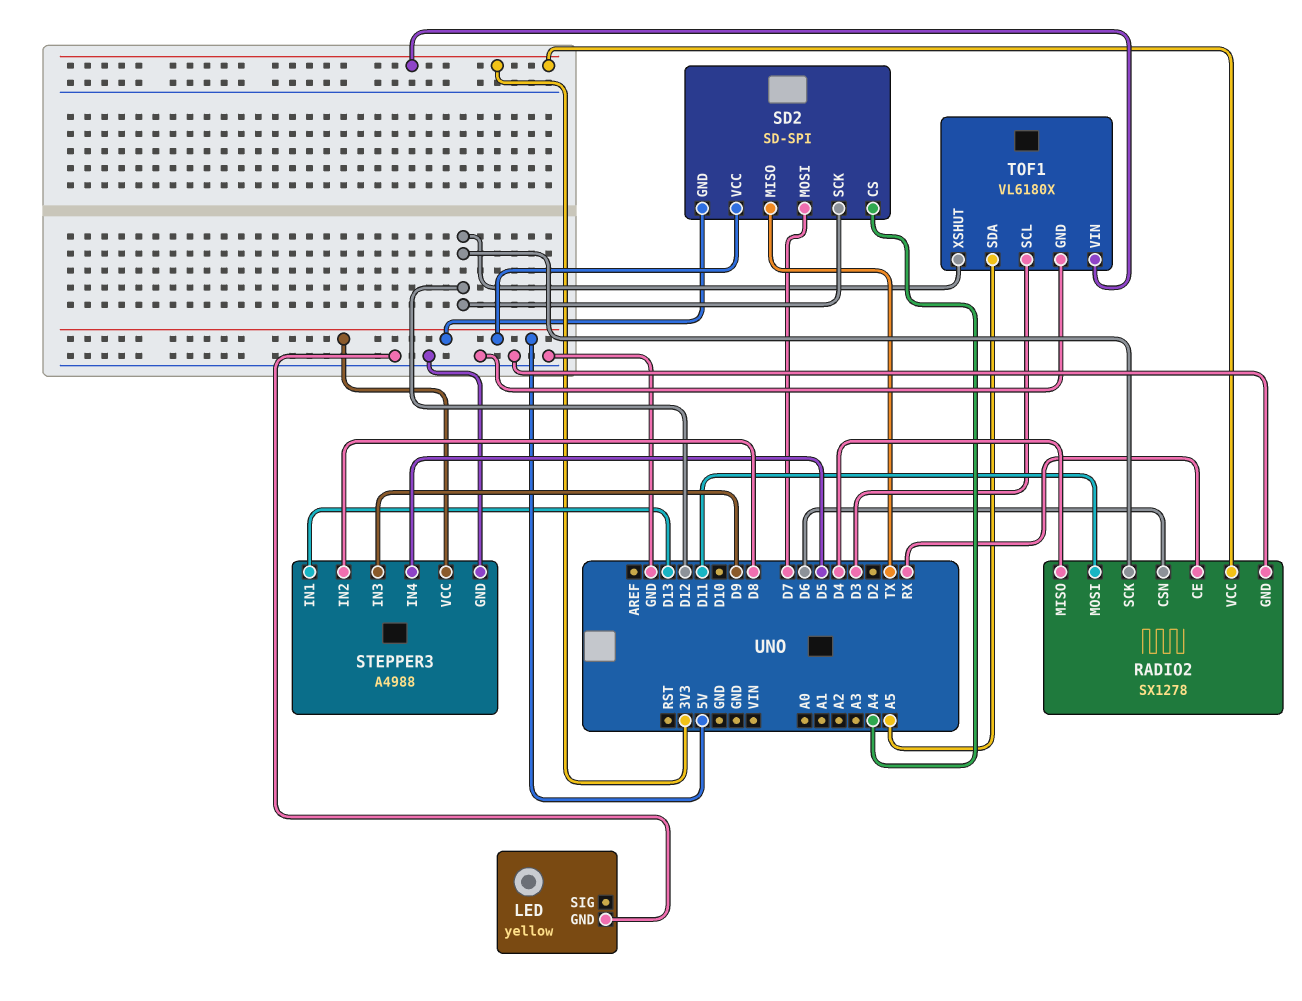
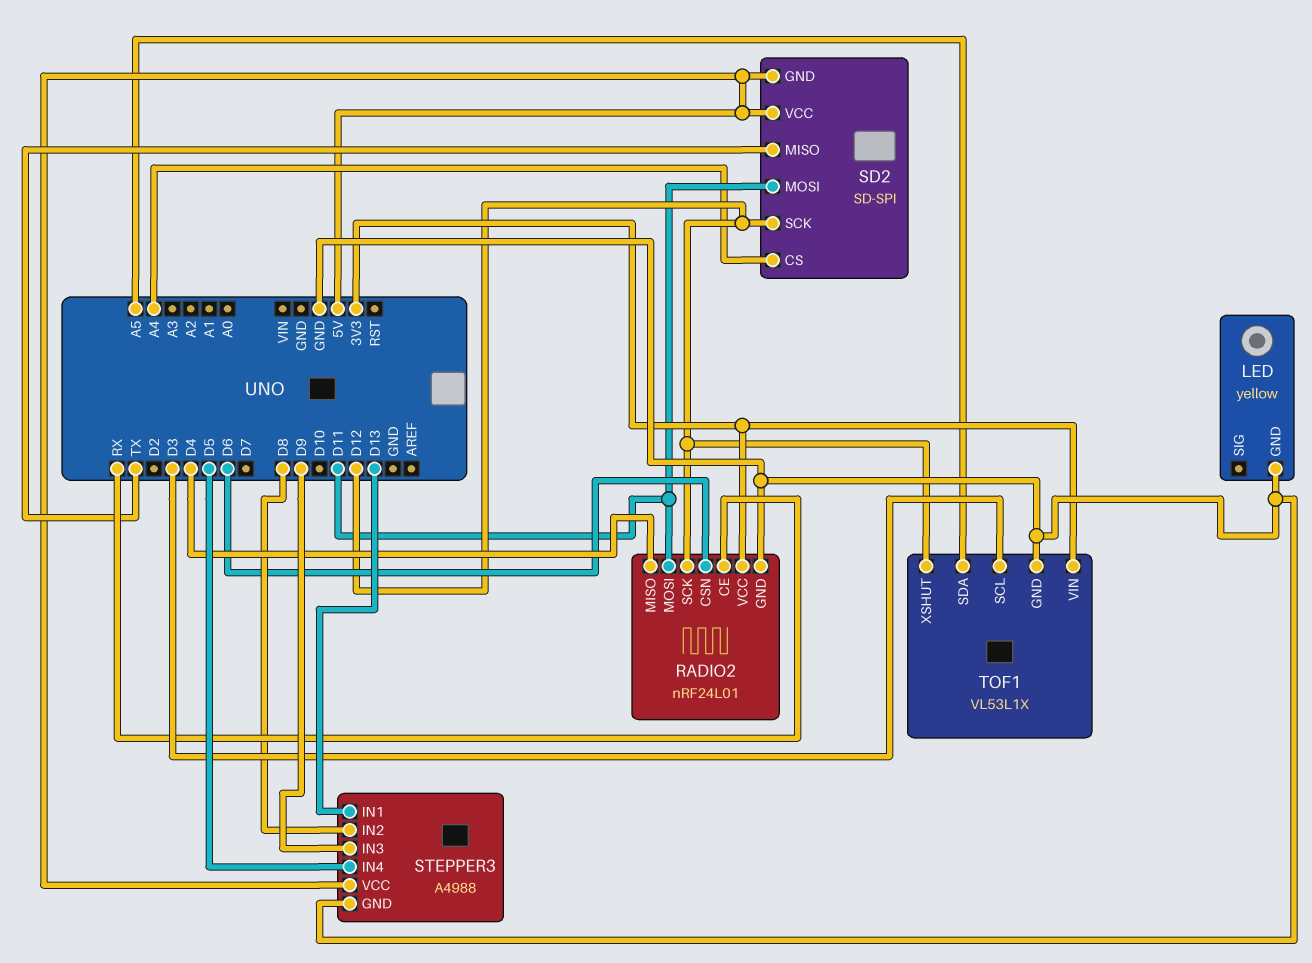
RADIO2: SX1278 -> nRF24L01
SD2 pin MOSI: D7 -> D11
TOF1: VL6180X -> VL53L1X

